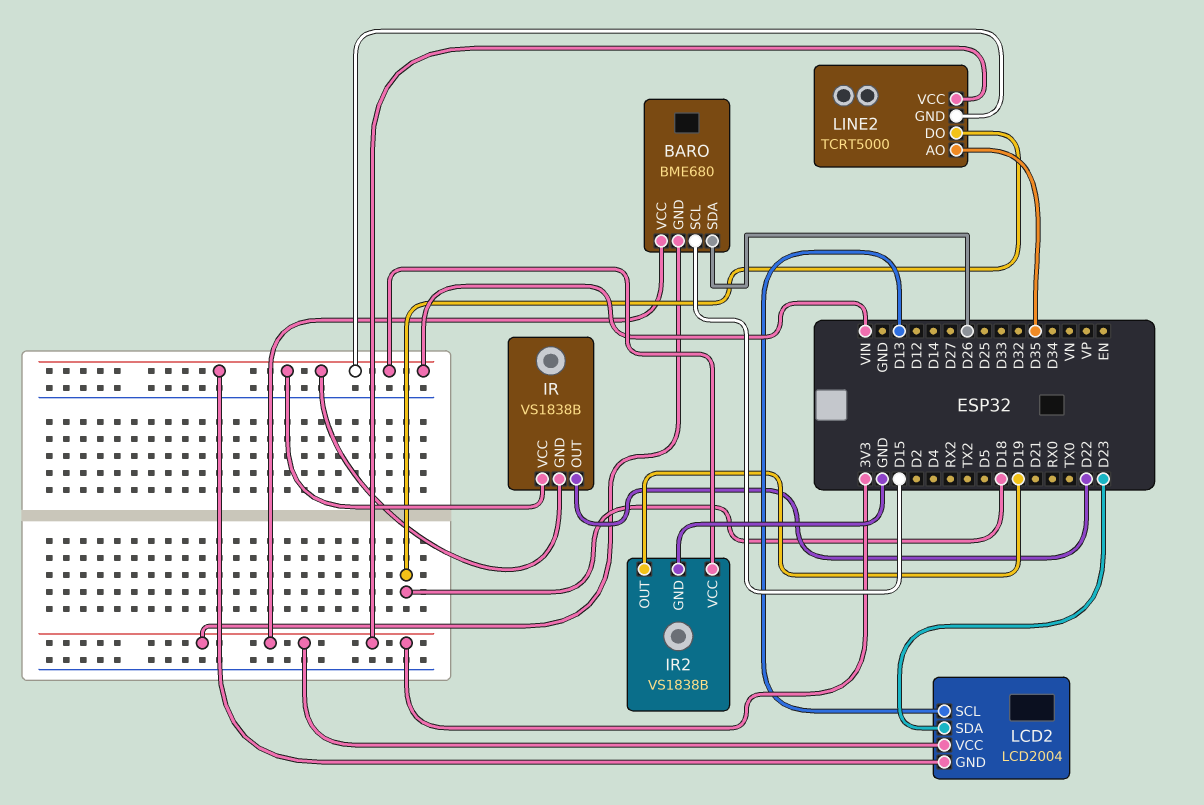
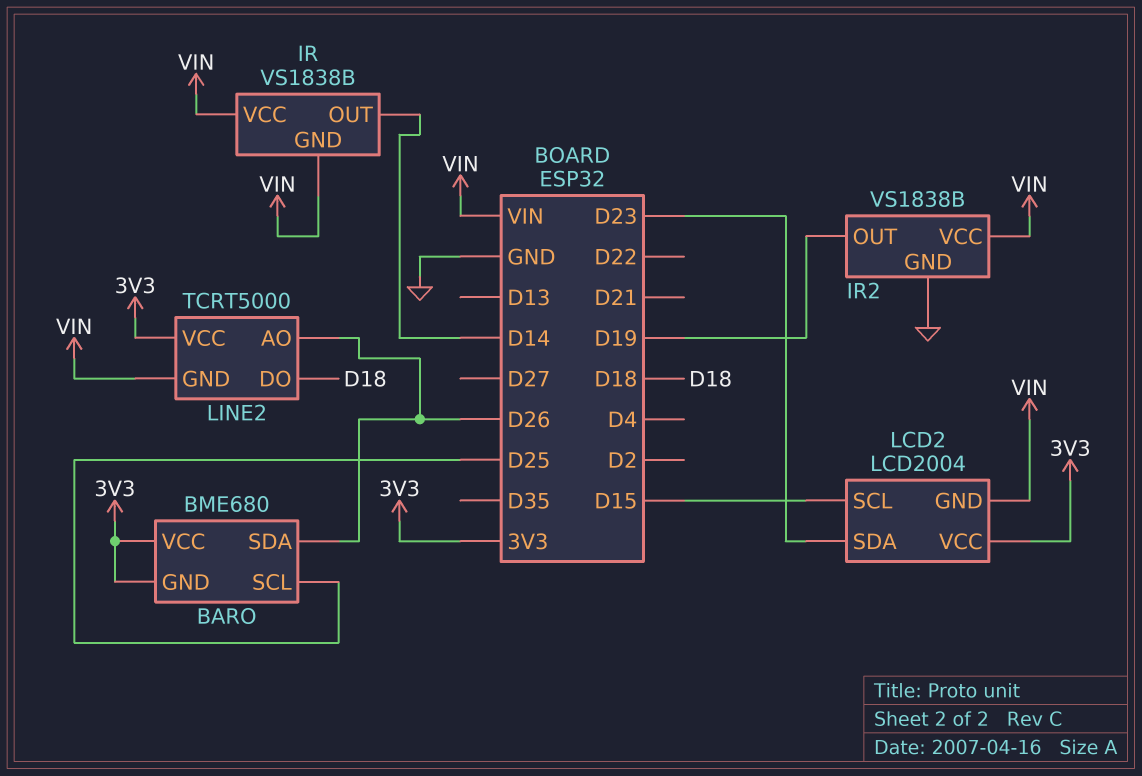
BARO pin SCL: D15 -> D25
IR pin OUT: D22 -> D14
LCD2 pin SCL: D13 -> D15
LINE2 pin AO: D35 -> D26

